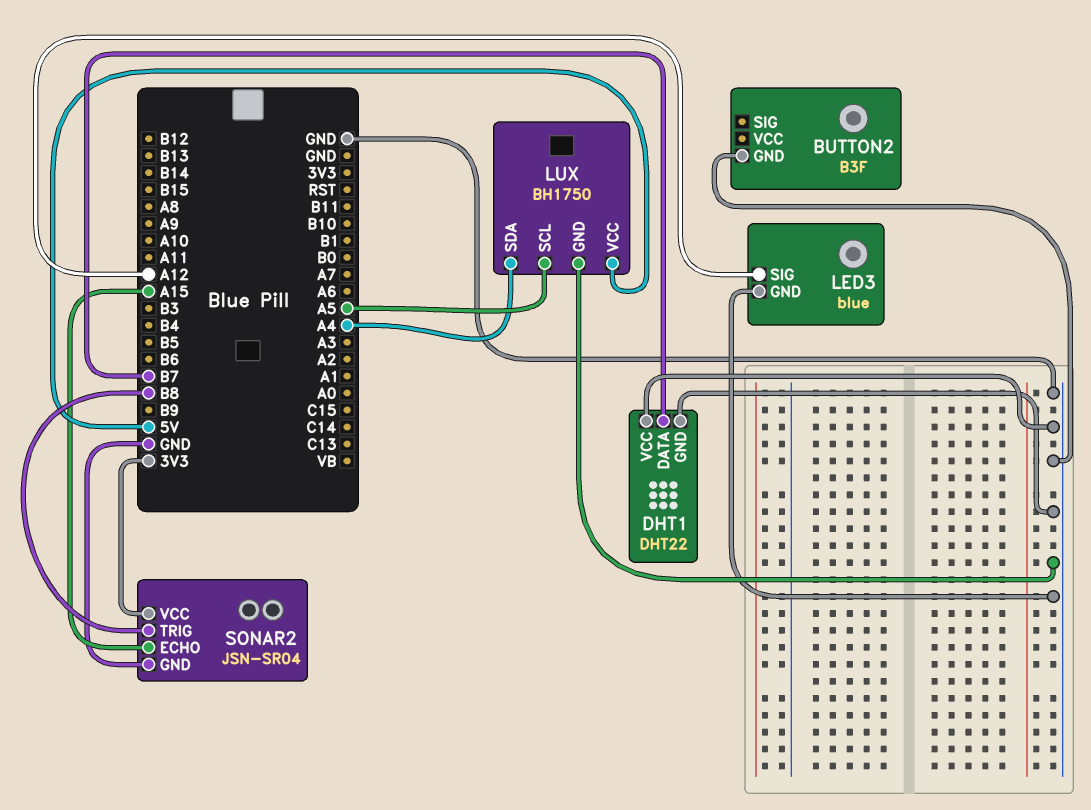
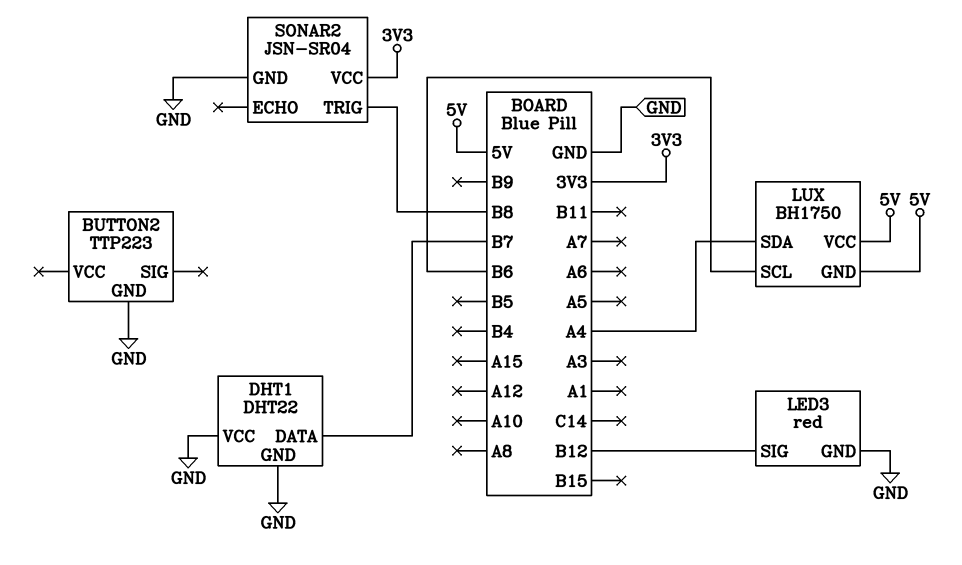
BUTTON2: B3F -> TTP223
LED3: blue -> red
LED3 pin SIG: A12 -> B12
LUX pin GND: GND -> 5V
LUX pin SCL: A5 -> B6
SONAR2 pin ECHO: A15 -> none

